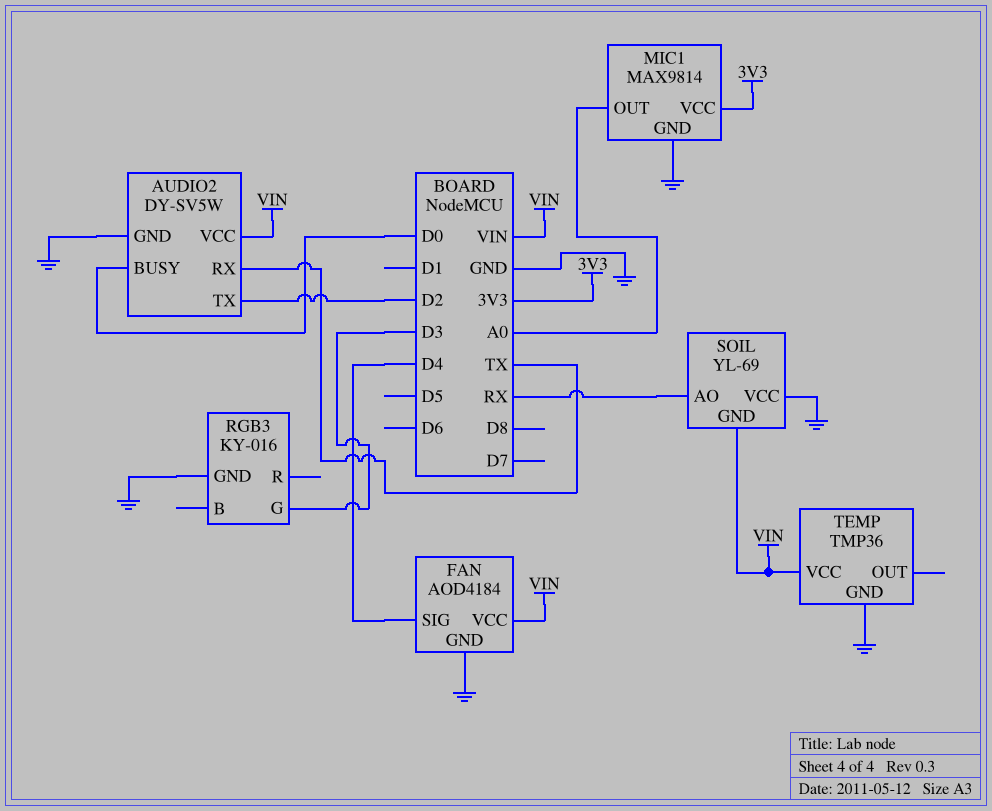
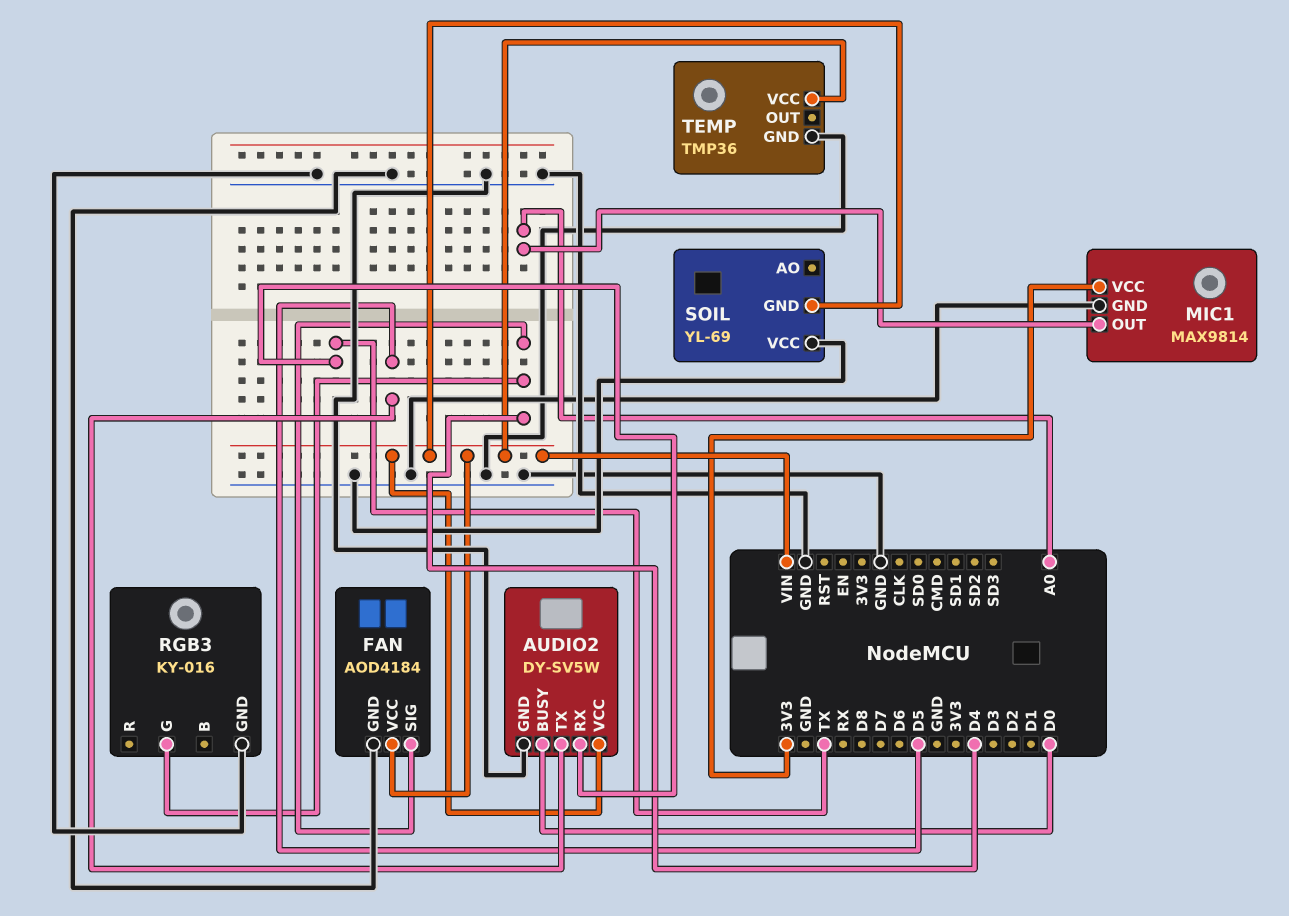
AUDIO2 pin TX: D2 -> D5
RGB3 pin G: D3 -> D4
SOIL pin AO: RX -> none

